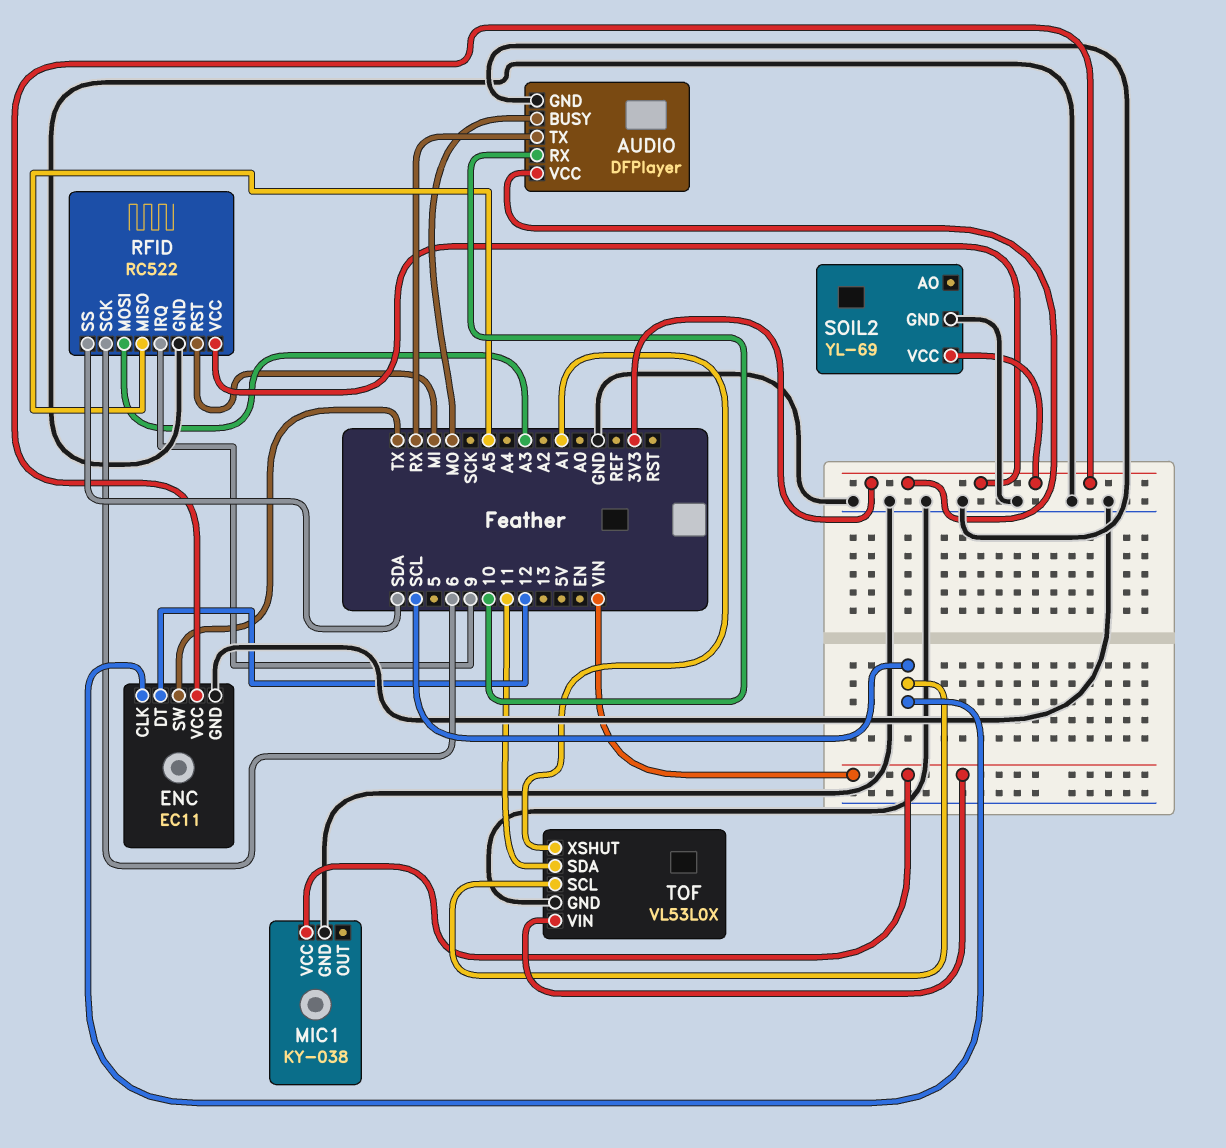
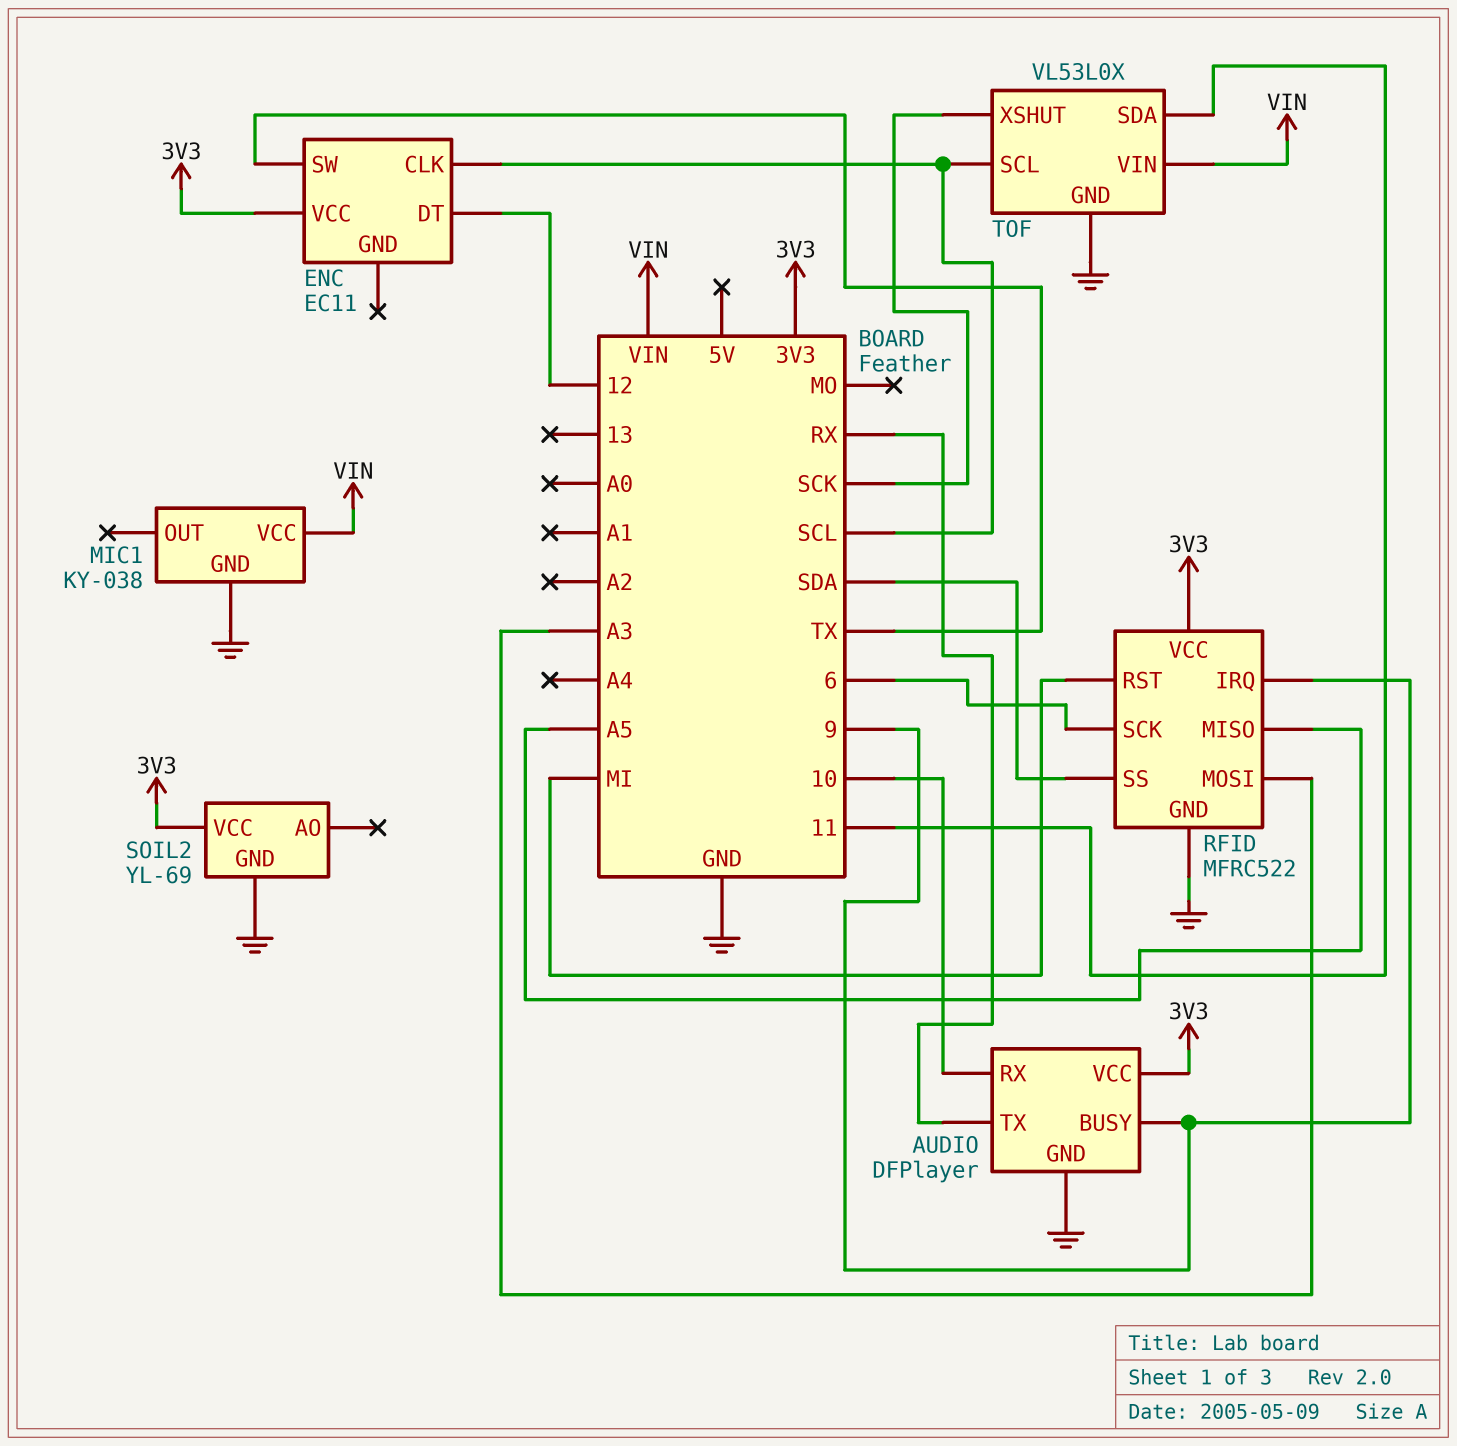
AUDIO pin BUSY: MO -> 9
ENC pin GND: GND -> none
RFID: RC522 -> MFRC522
TOF pin XSHUT: A1 -> SCK

